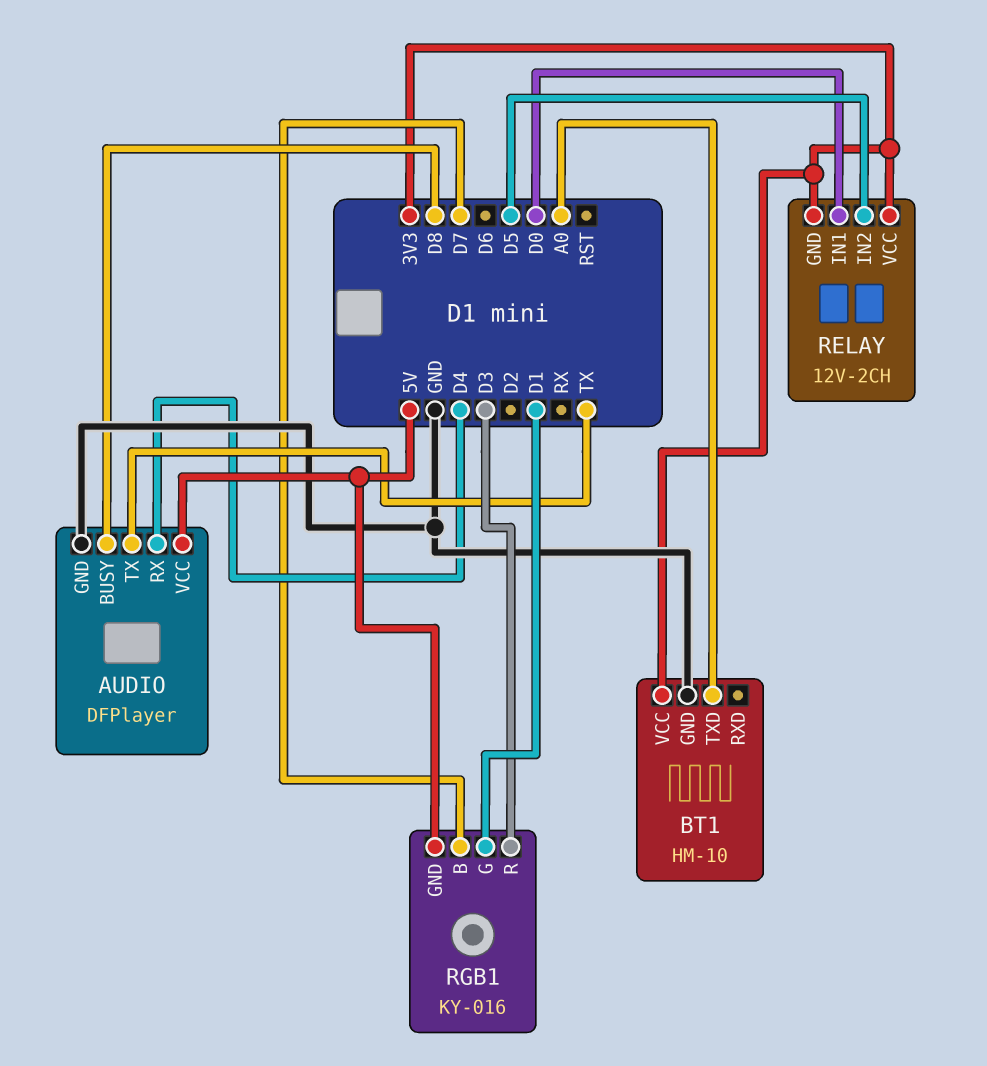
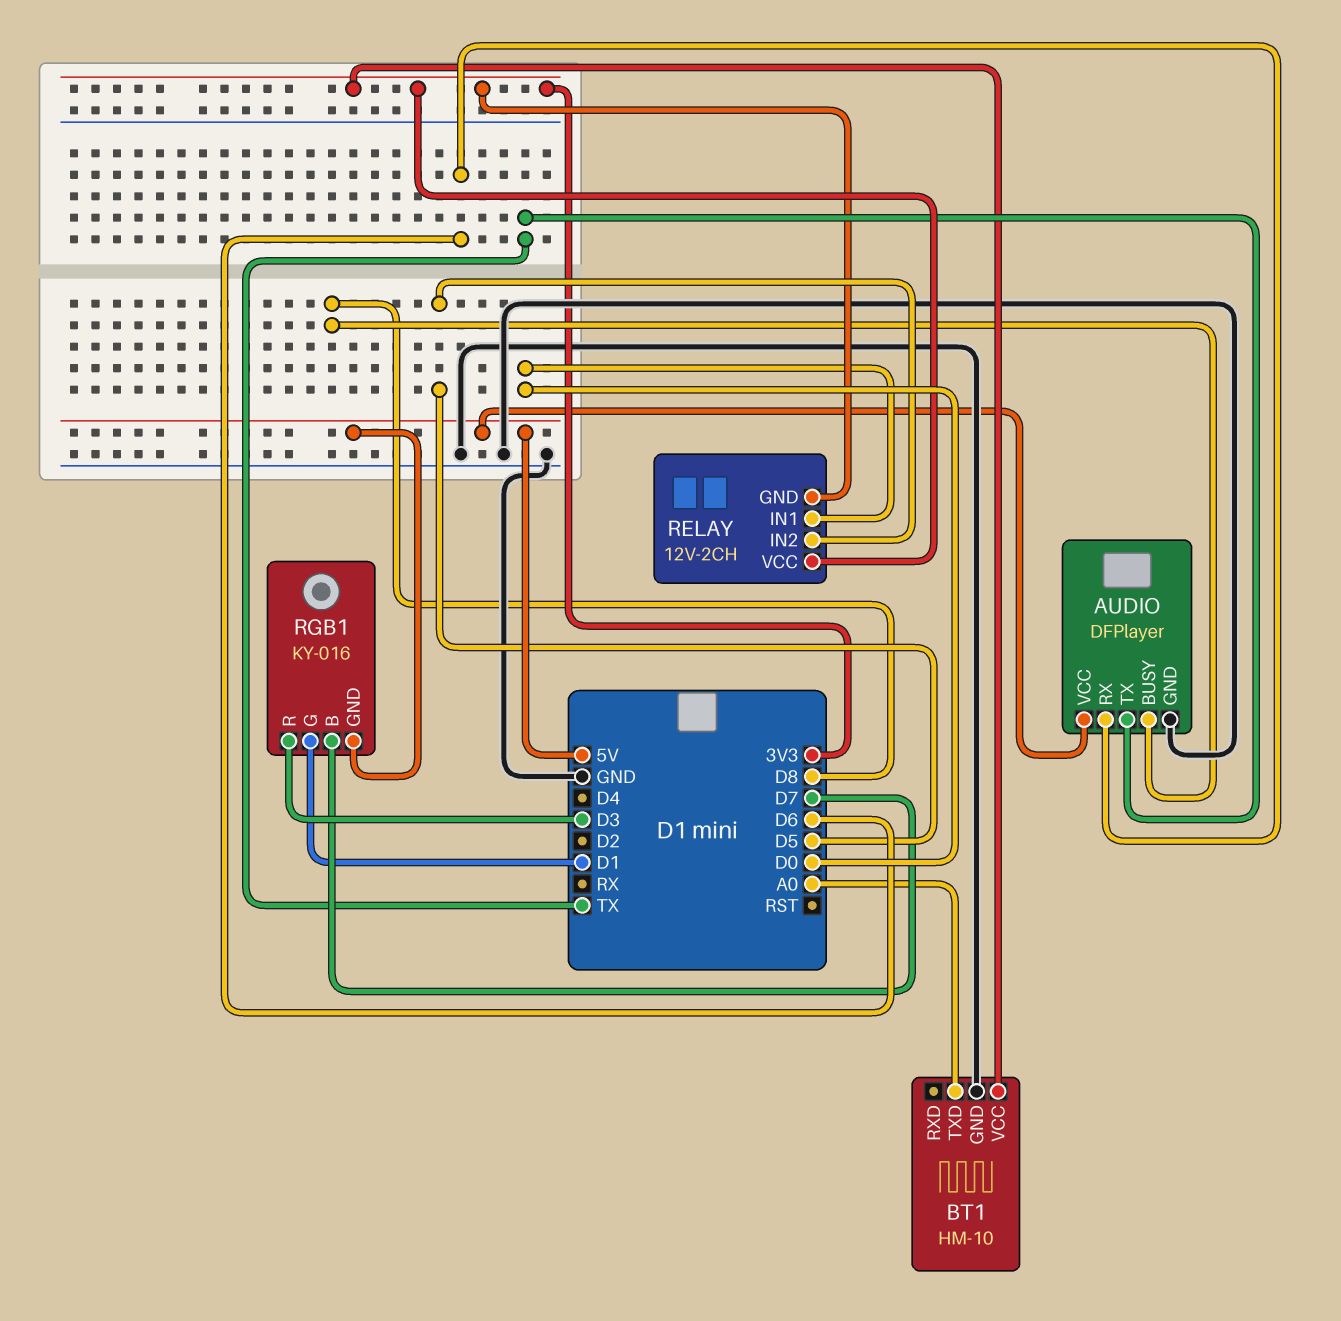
AUDIO pin RX: D4 -> D6

